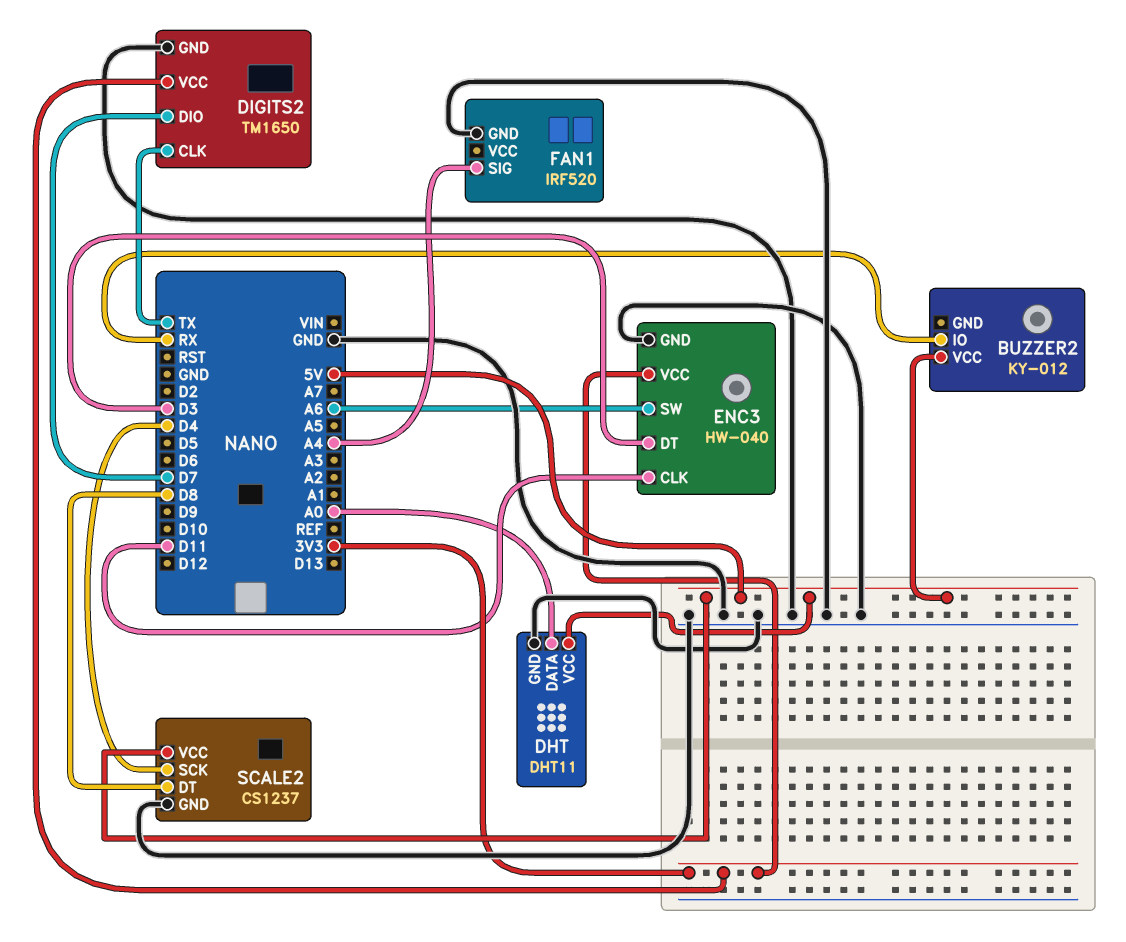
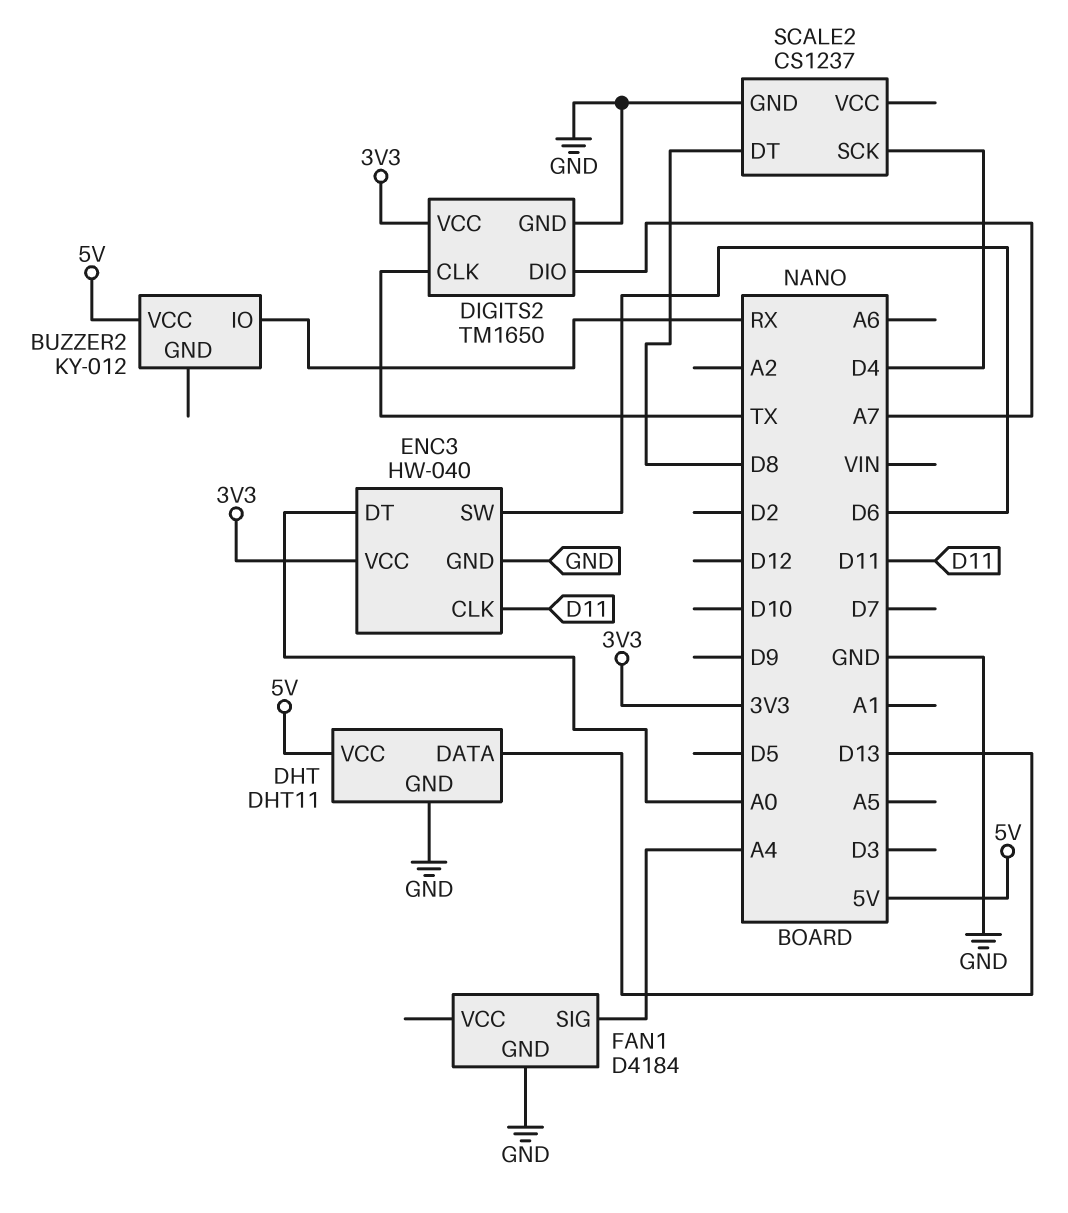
DHT pin DATA: A0 -> D13
DIGITS2 pin DIO: D7 -> A7
ENC3 pin DT: D3 -> A0
ENC3 pin SW: A6 -> D6
FAN1: IRF520 -> D4184
SCALE2 pin VCC: 5V -> none

